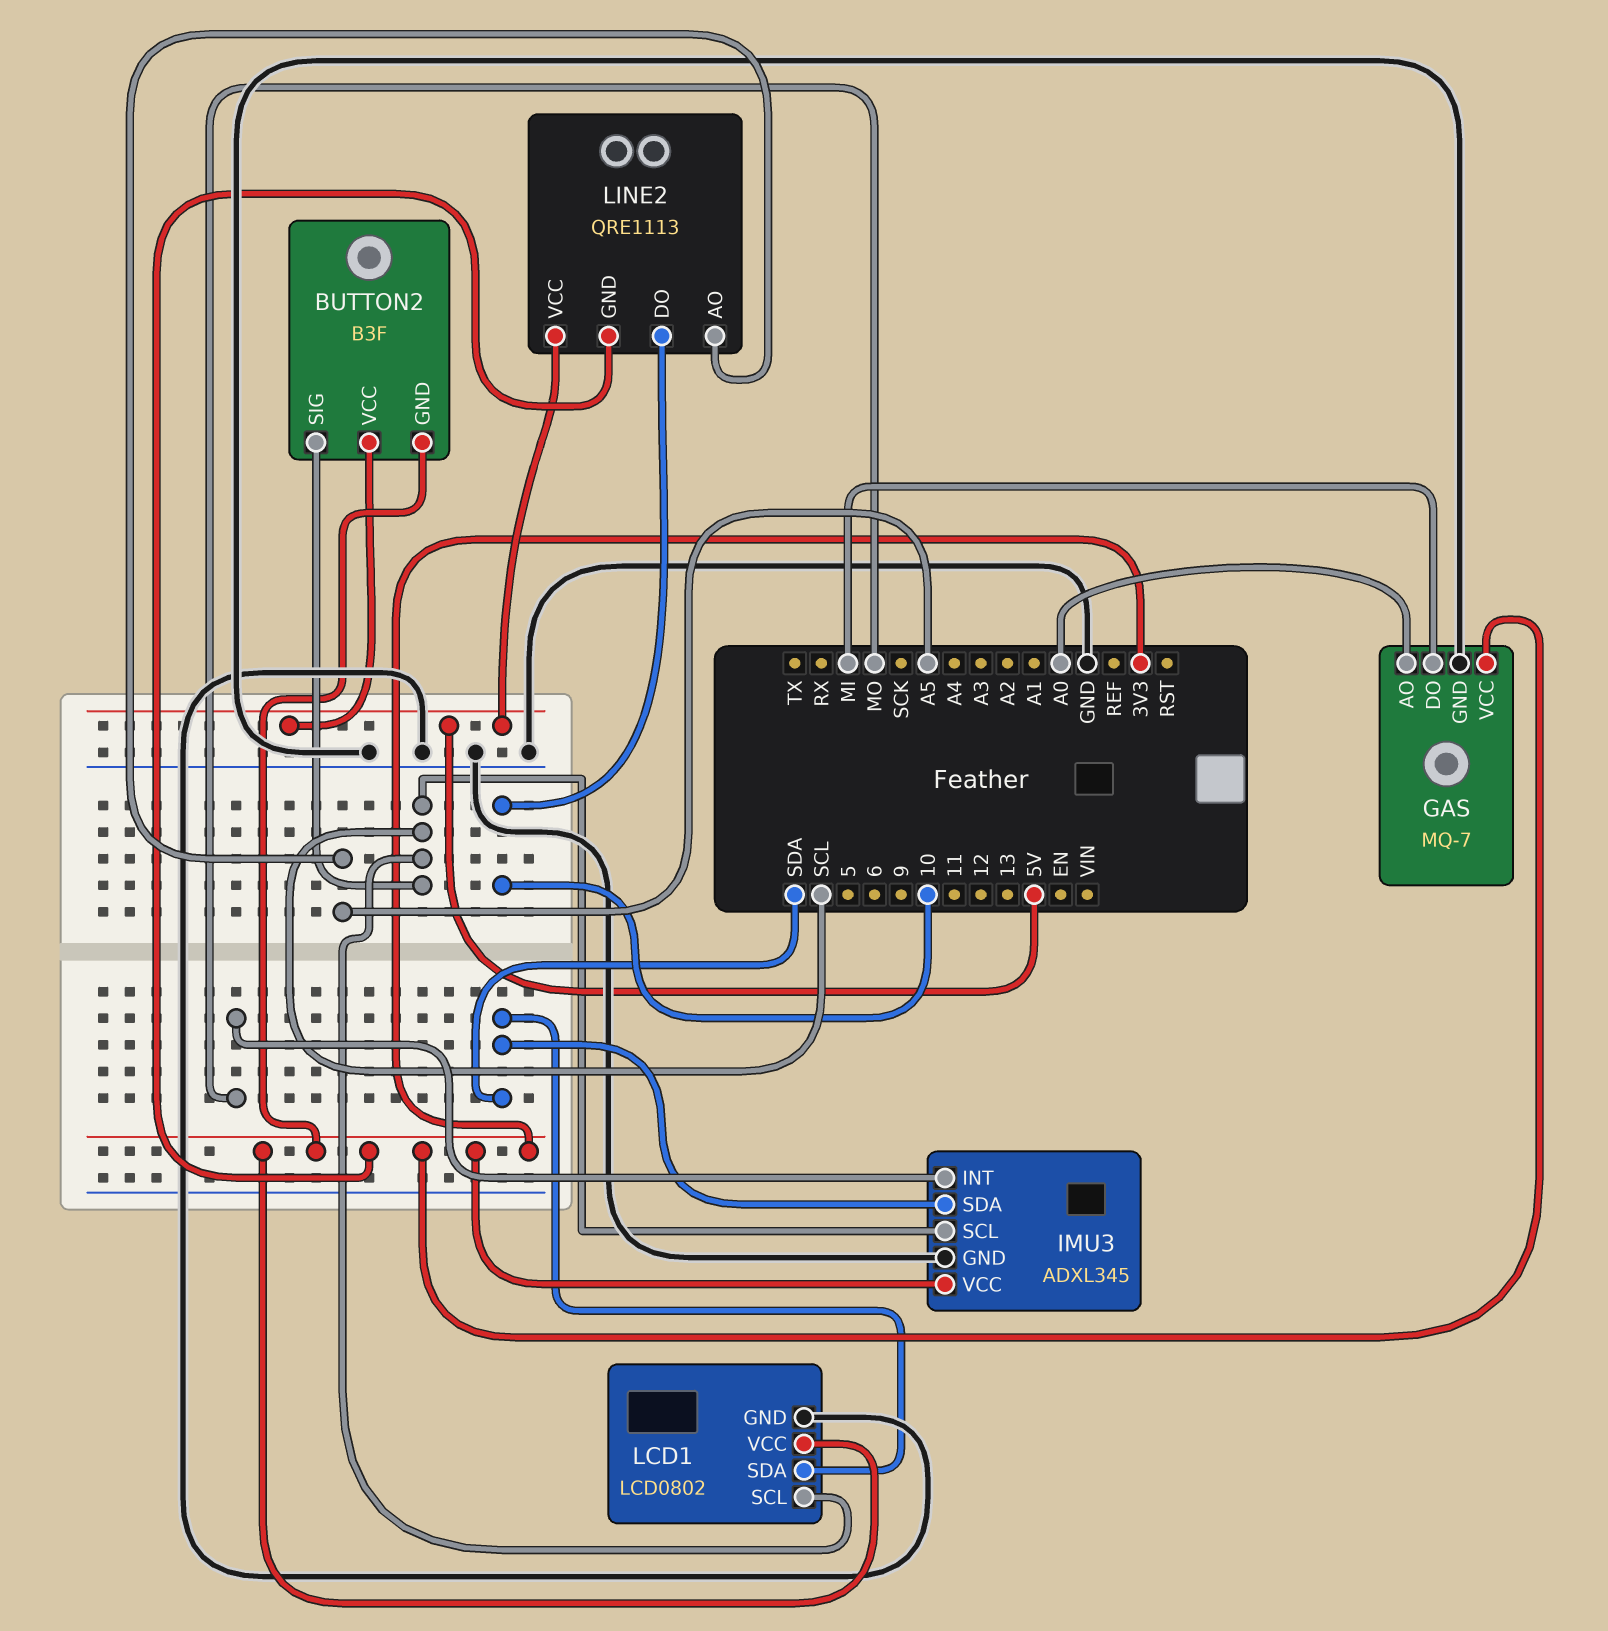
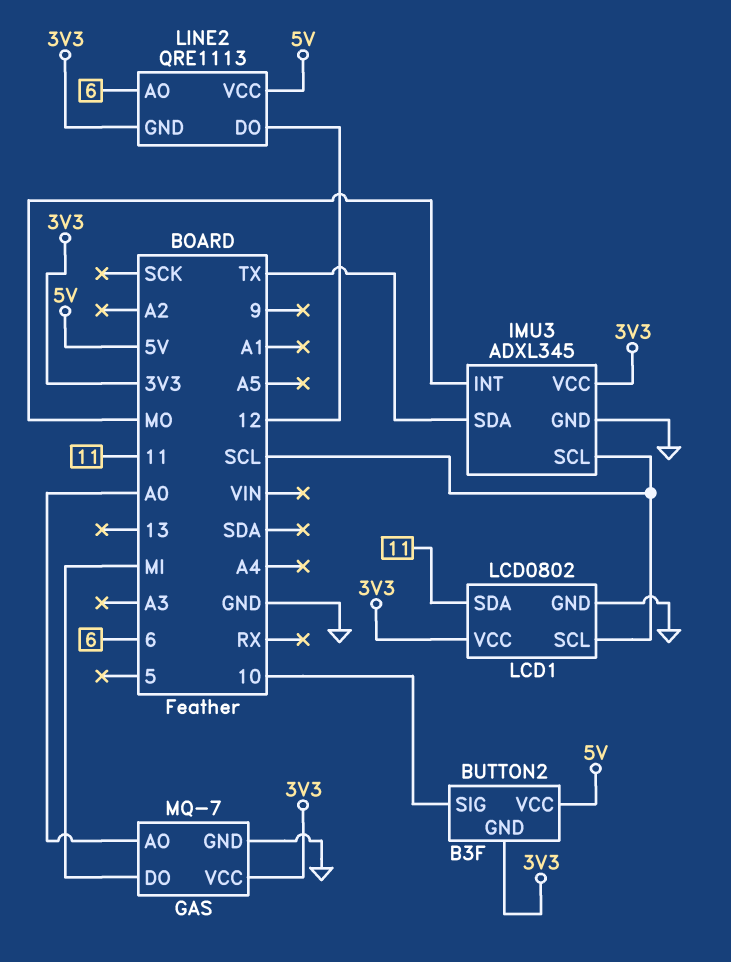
BUTTON2 pin SIG: SCL -> 10
IMU3 pin SDA: SDA -> TX
LCD1 pin SDA: SDA -> 11
LINE2 pin AO: A5 -> 6
LINE2 pin DO: 10 -> 12

